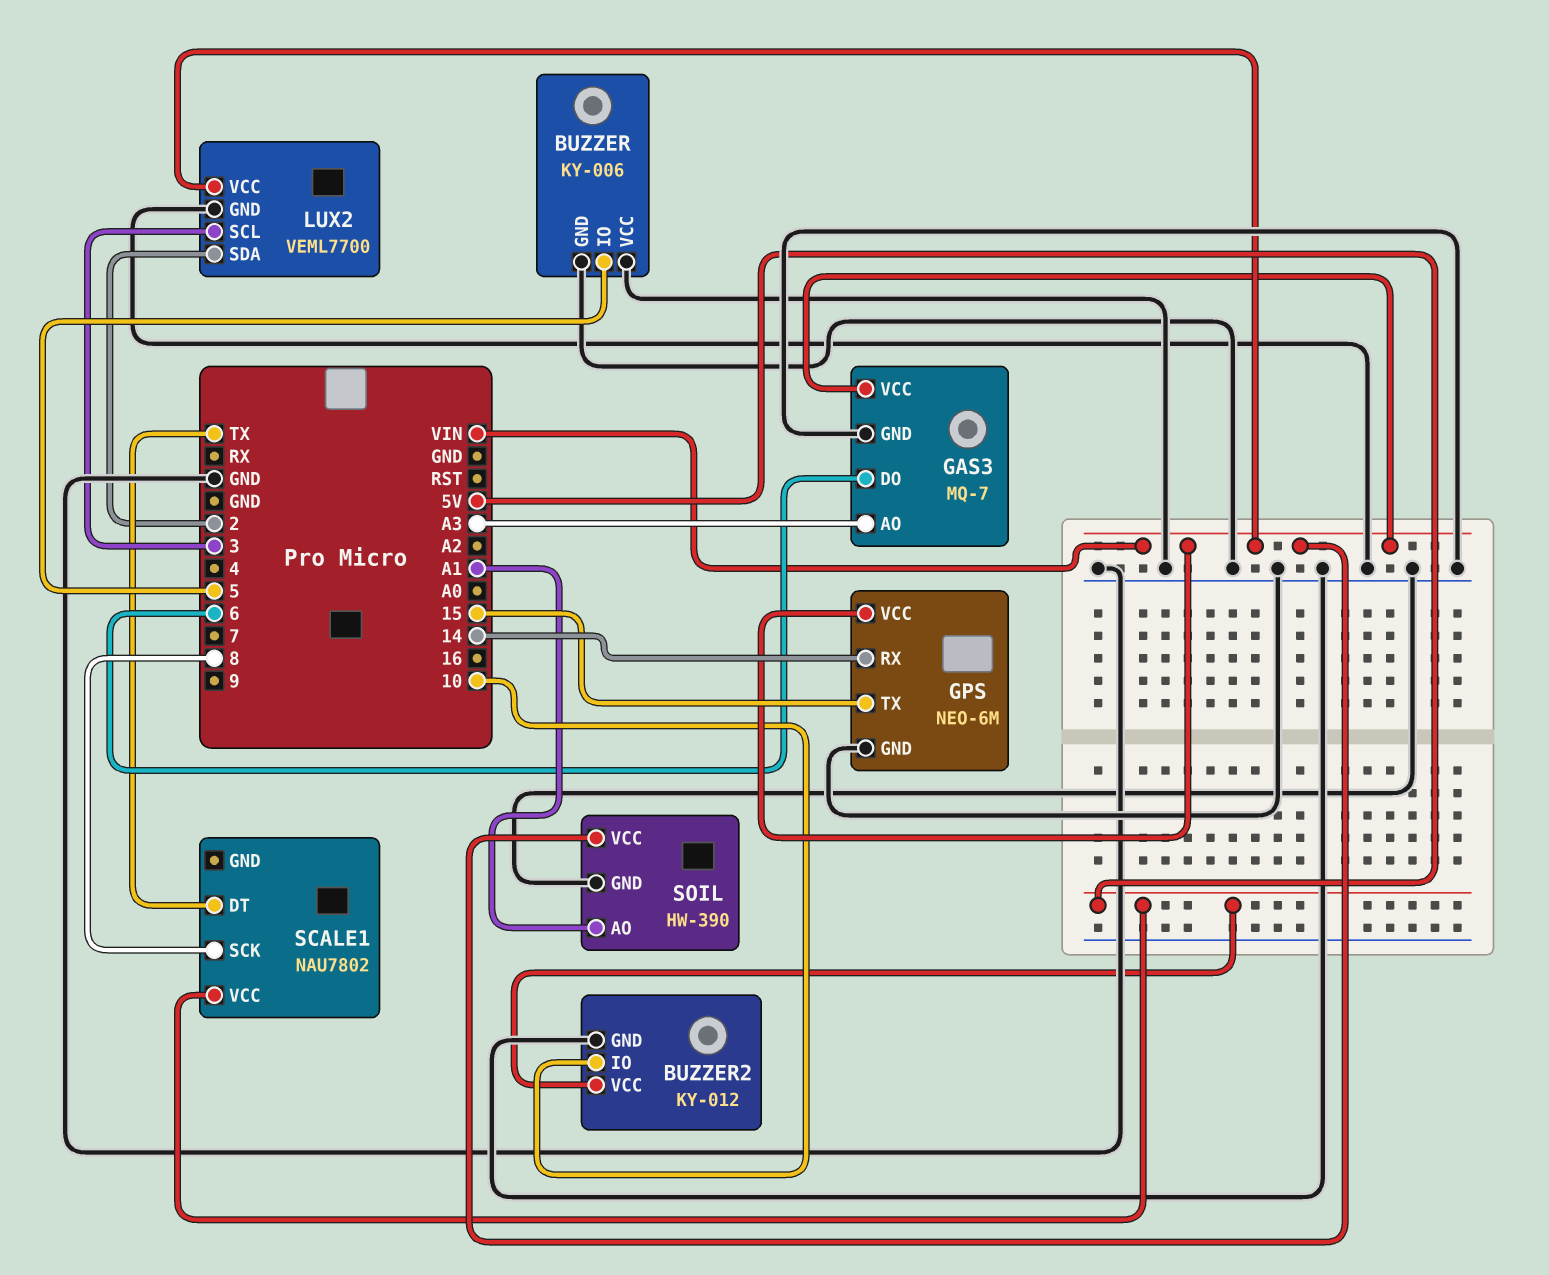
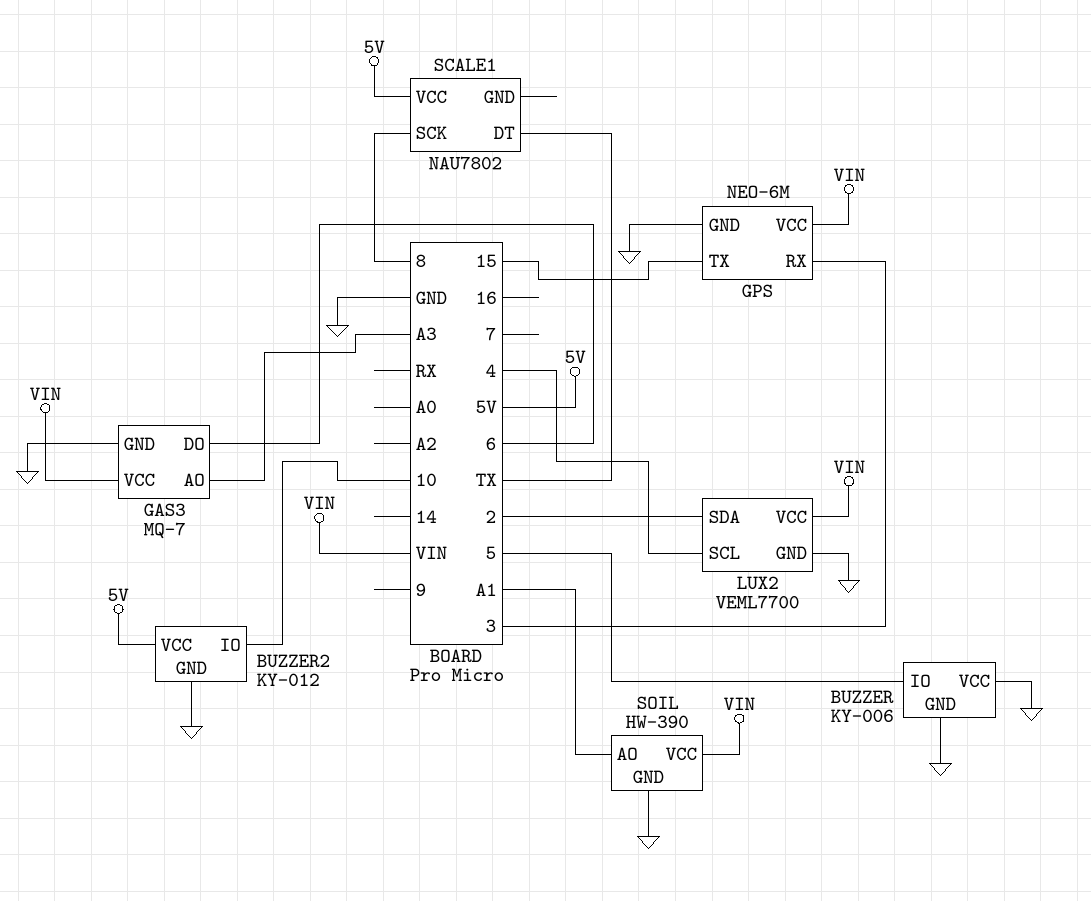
GPS pin RX: 14 -> 3
LUX2 pin SCL: 3 -> 4

